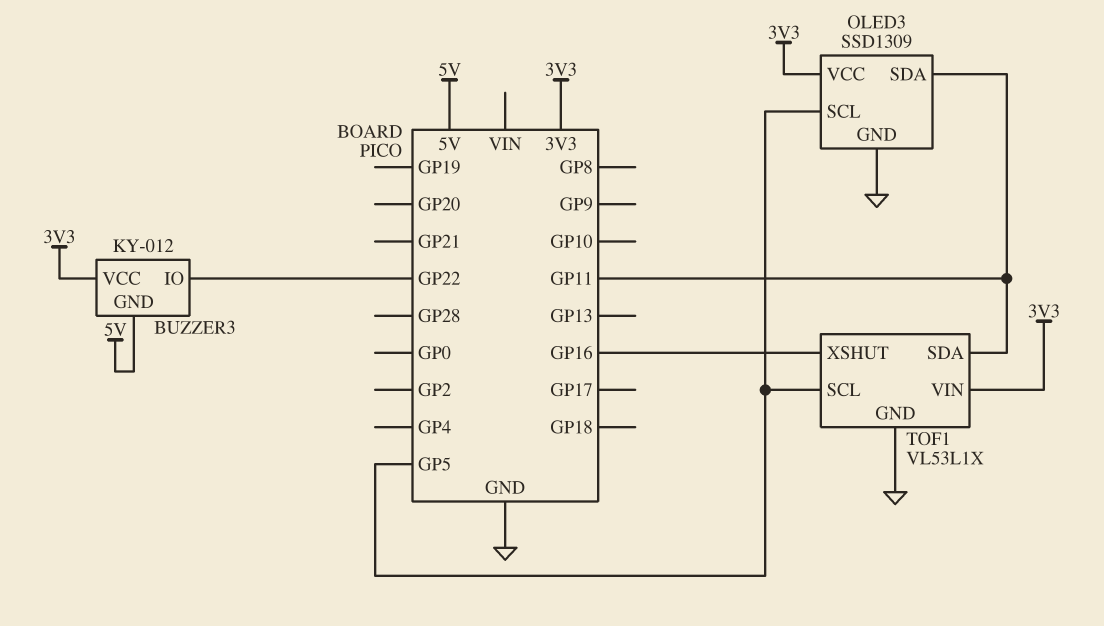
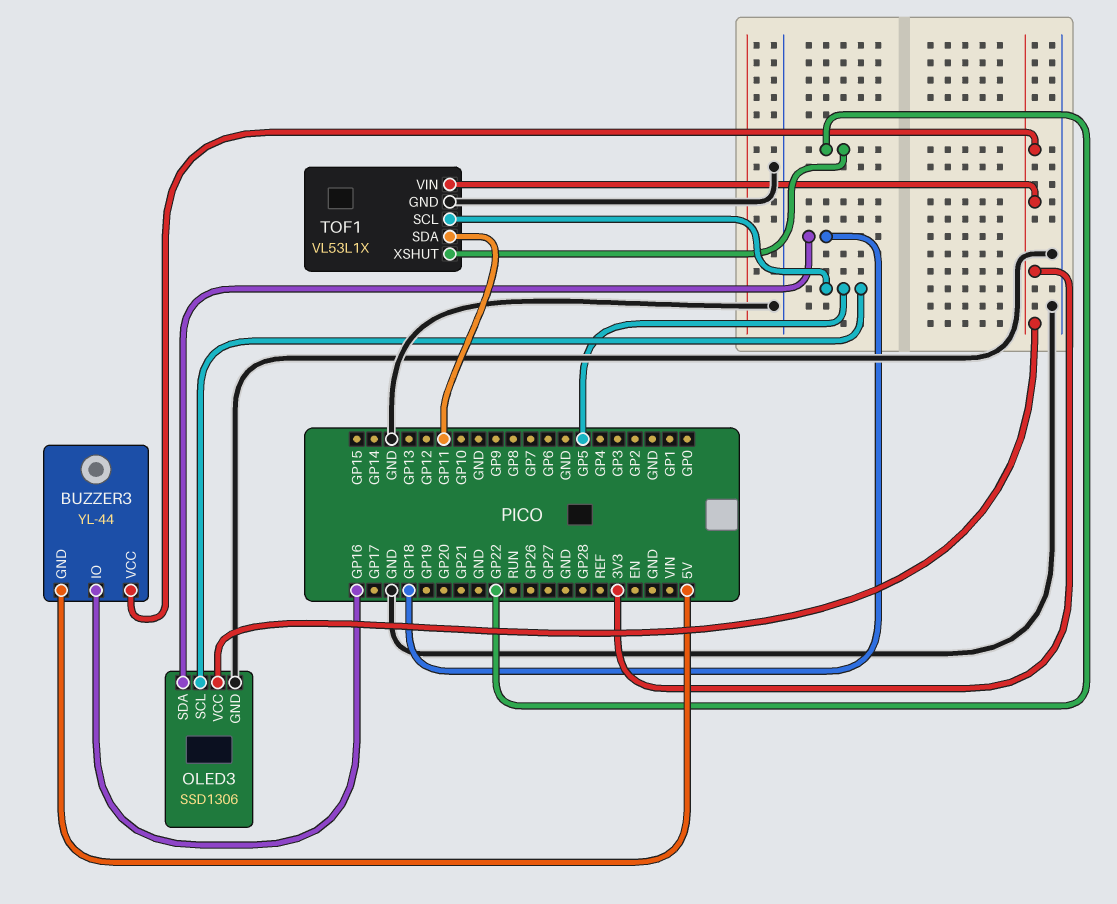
BUZZER3: KY-012 -> YL-44
BUZZER3 pin IO: GP22 -> GP16
OLED3: SSD1309 -> SSD1306
OLED3 pin SDA: GP11 -> GP18
TOF1 pin XSHUT: GP16 -> GP22

